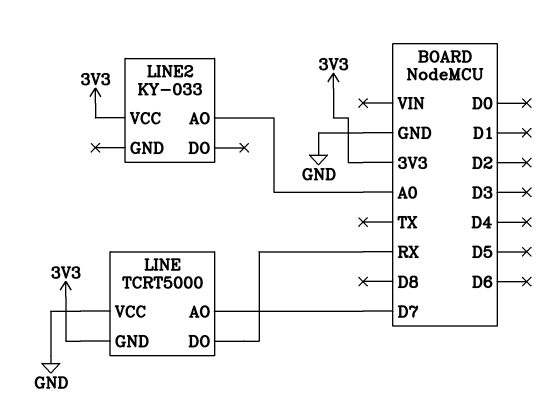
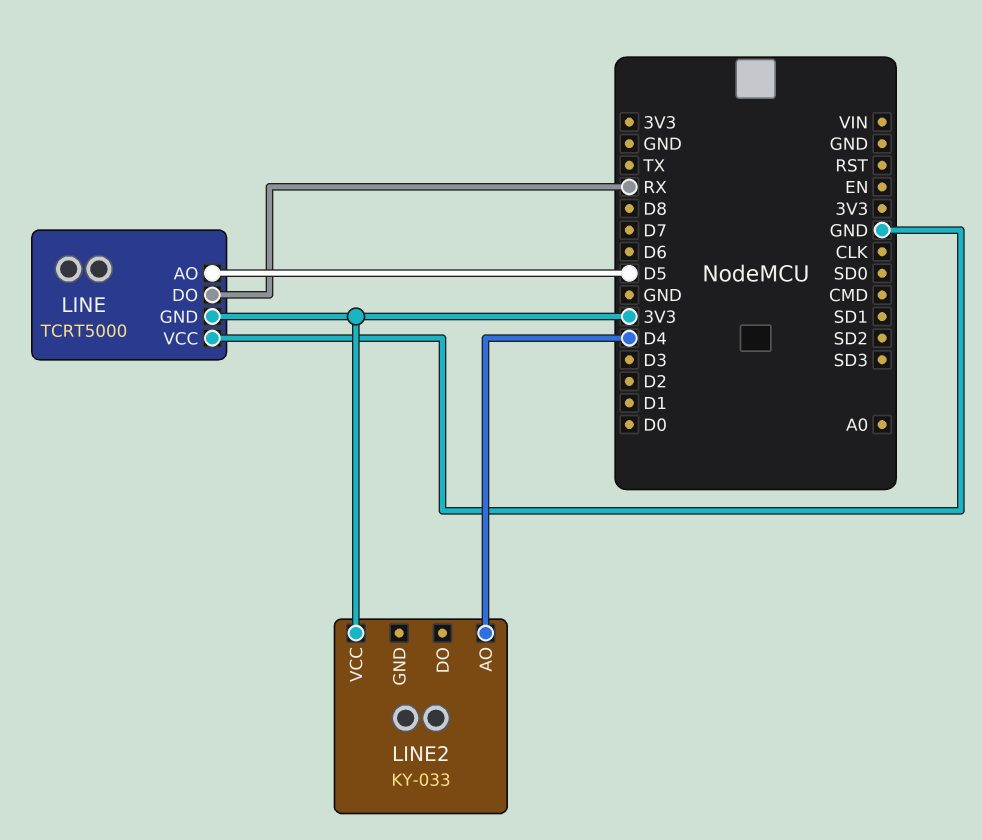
LINE pin AO: D7 -> D5
LINE2 pin AO: A0 -> D4

